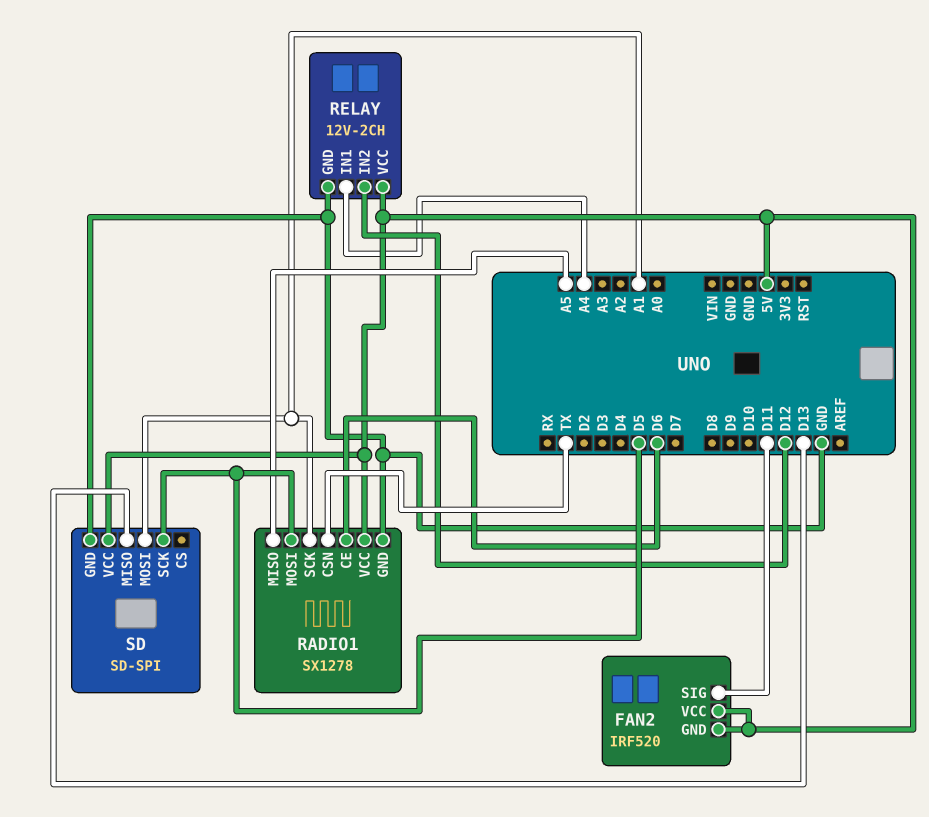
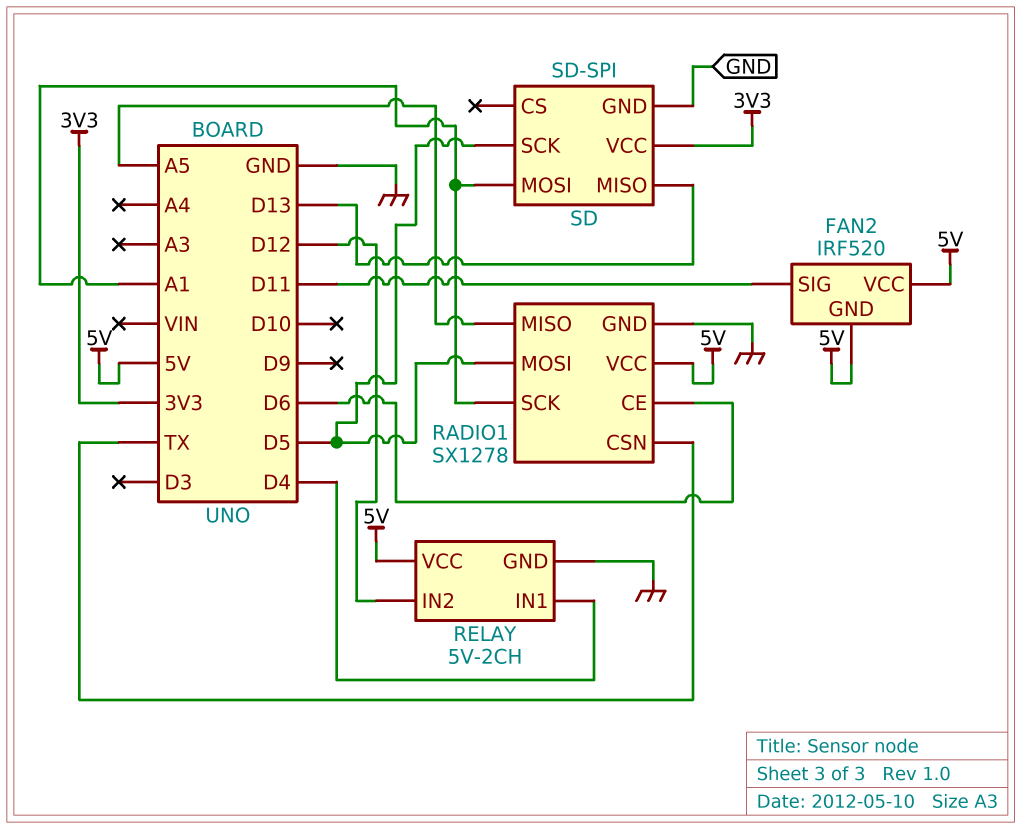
RELAY: 12V-2CH -> 5V-2CH
RELAY pin IN1: A4 -> D4
SD pin VCC: 5V -> 3V3

